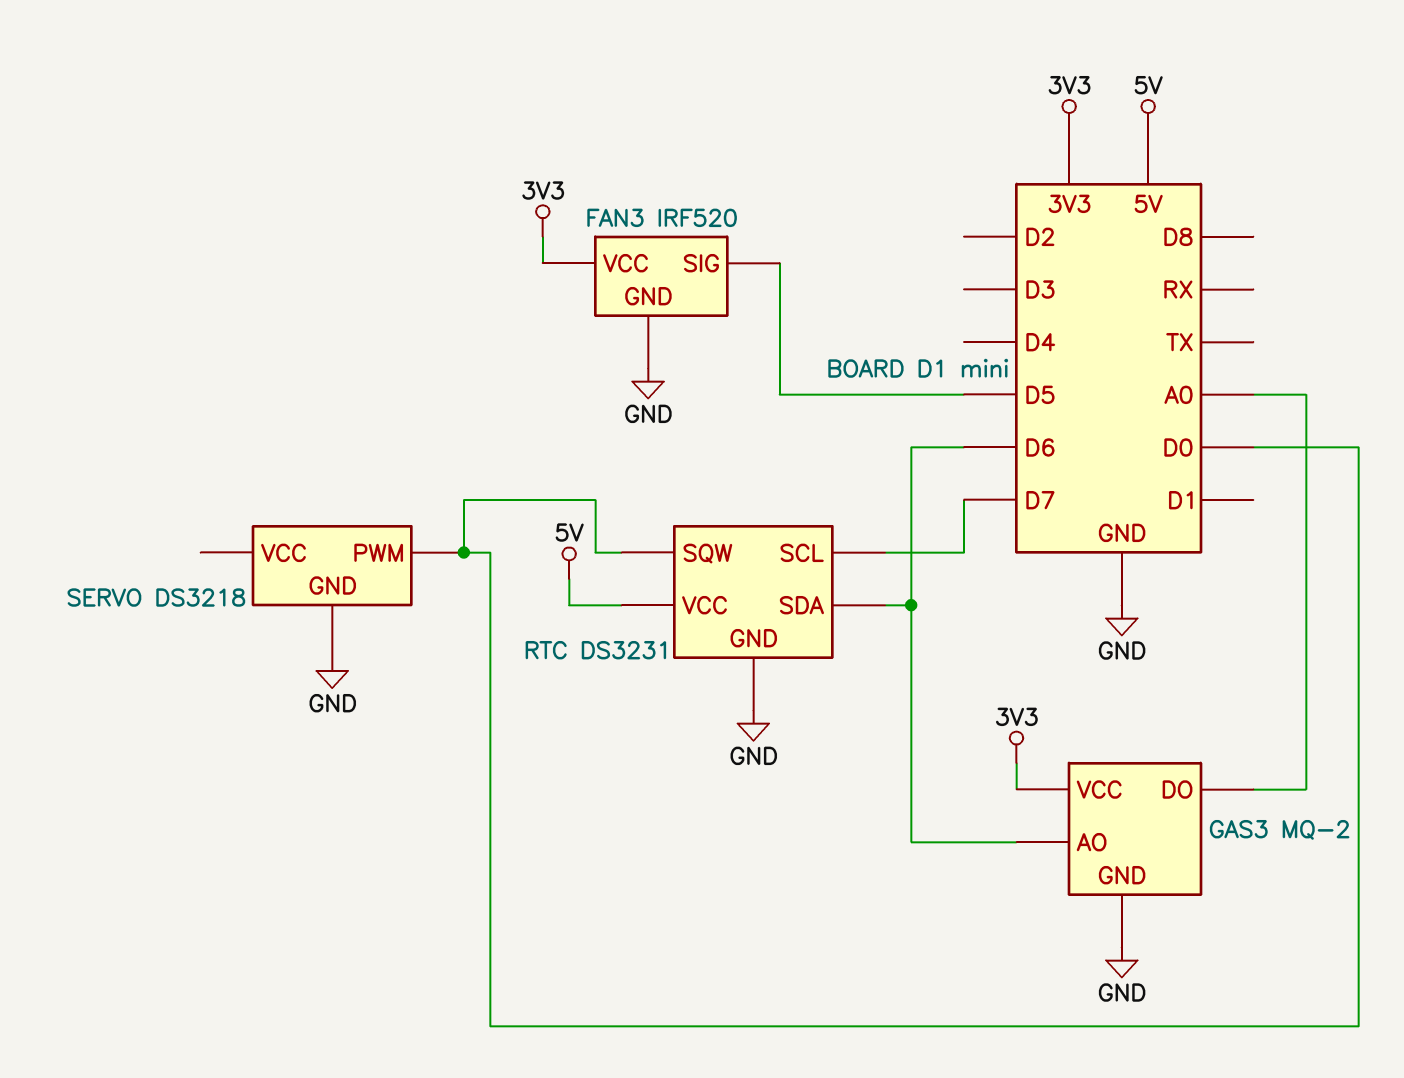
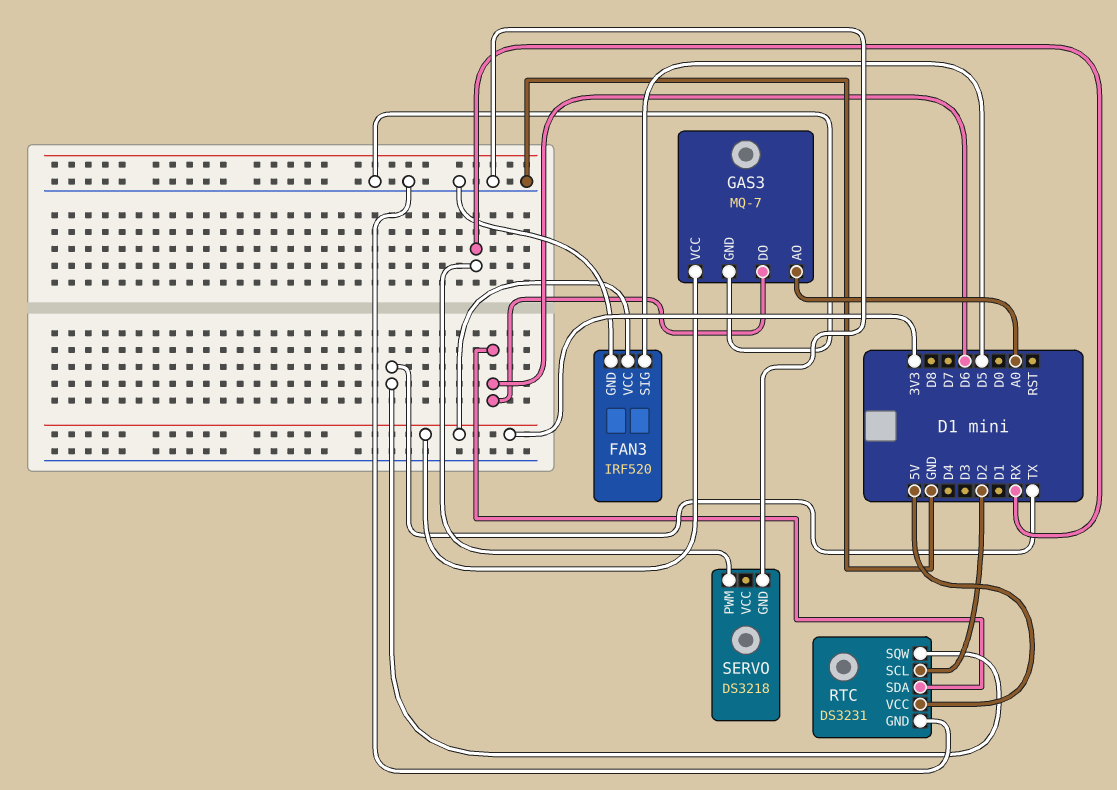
GAS3: MQ-2 -> MQ-7
GAS3 pin AO: D6 -> A0
GAS3 pin DO: A0 -> D6
RTC pin SCL: D7 -> D2
RTC pin SQW: D0 -> TX
SERVO pin PWM: D0 -> RX

